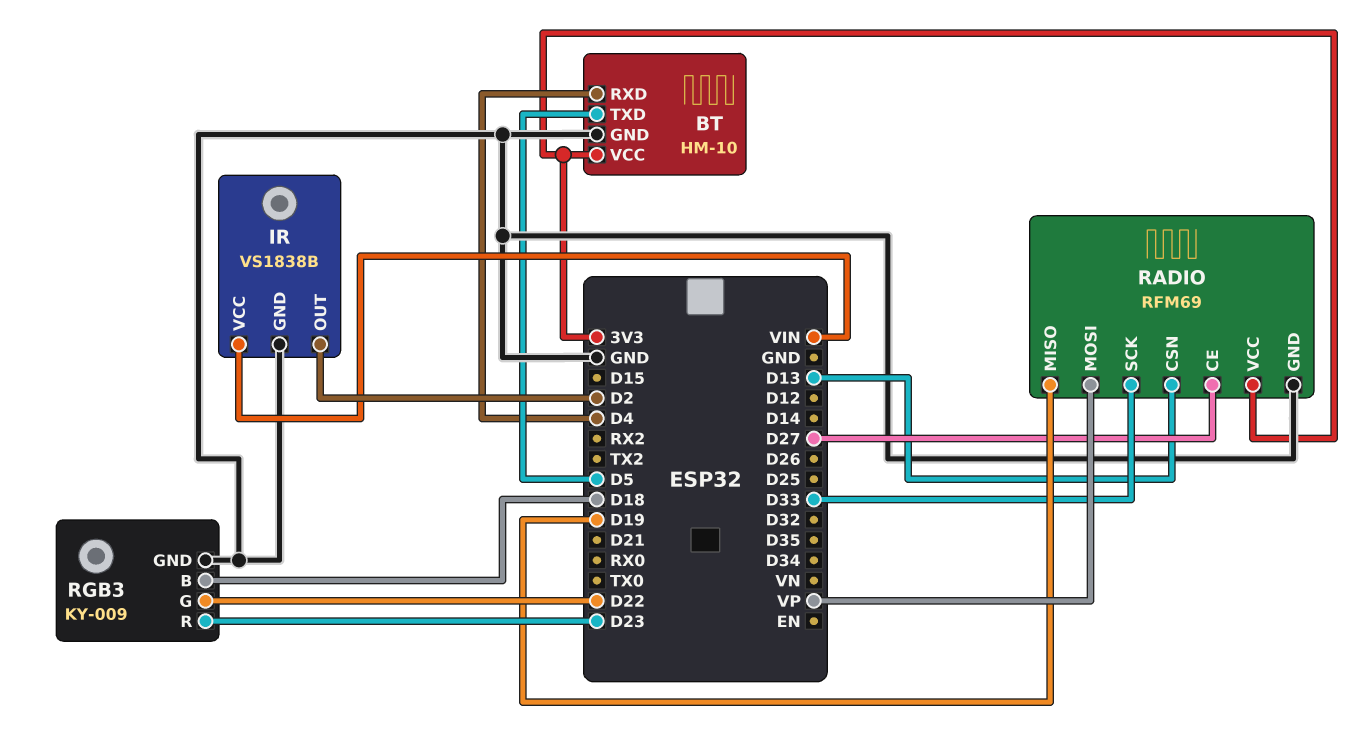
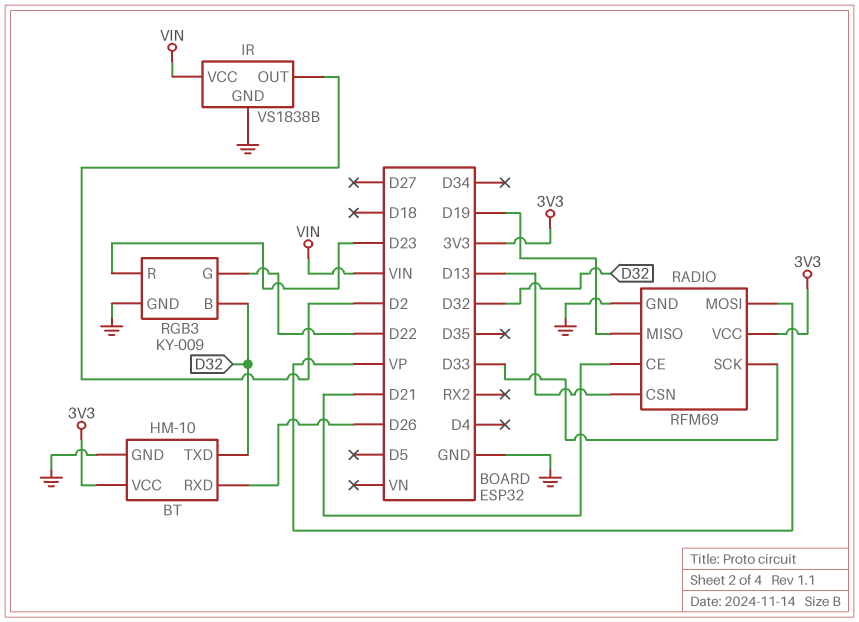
BT pin RXD: D4 -> D26
BT pin TXD: D5 -> D32
RADIO pin CE: D27 -> D21
RGB3 pin B: D18 -> D32

